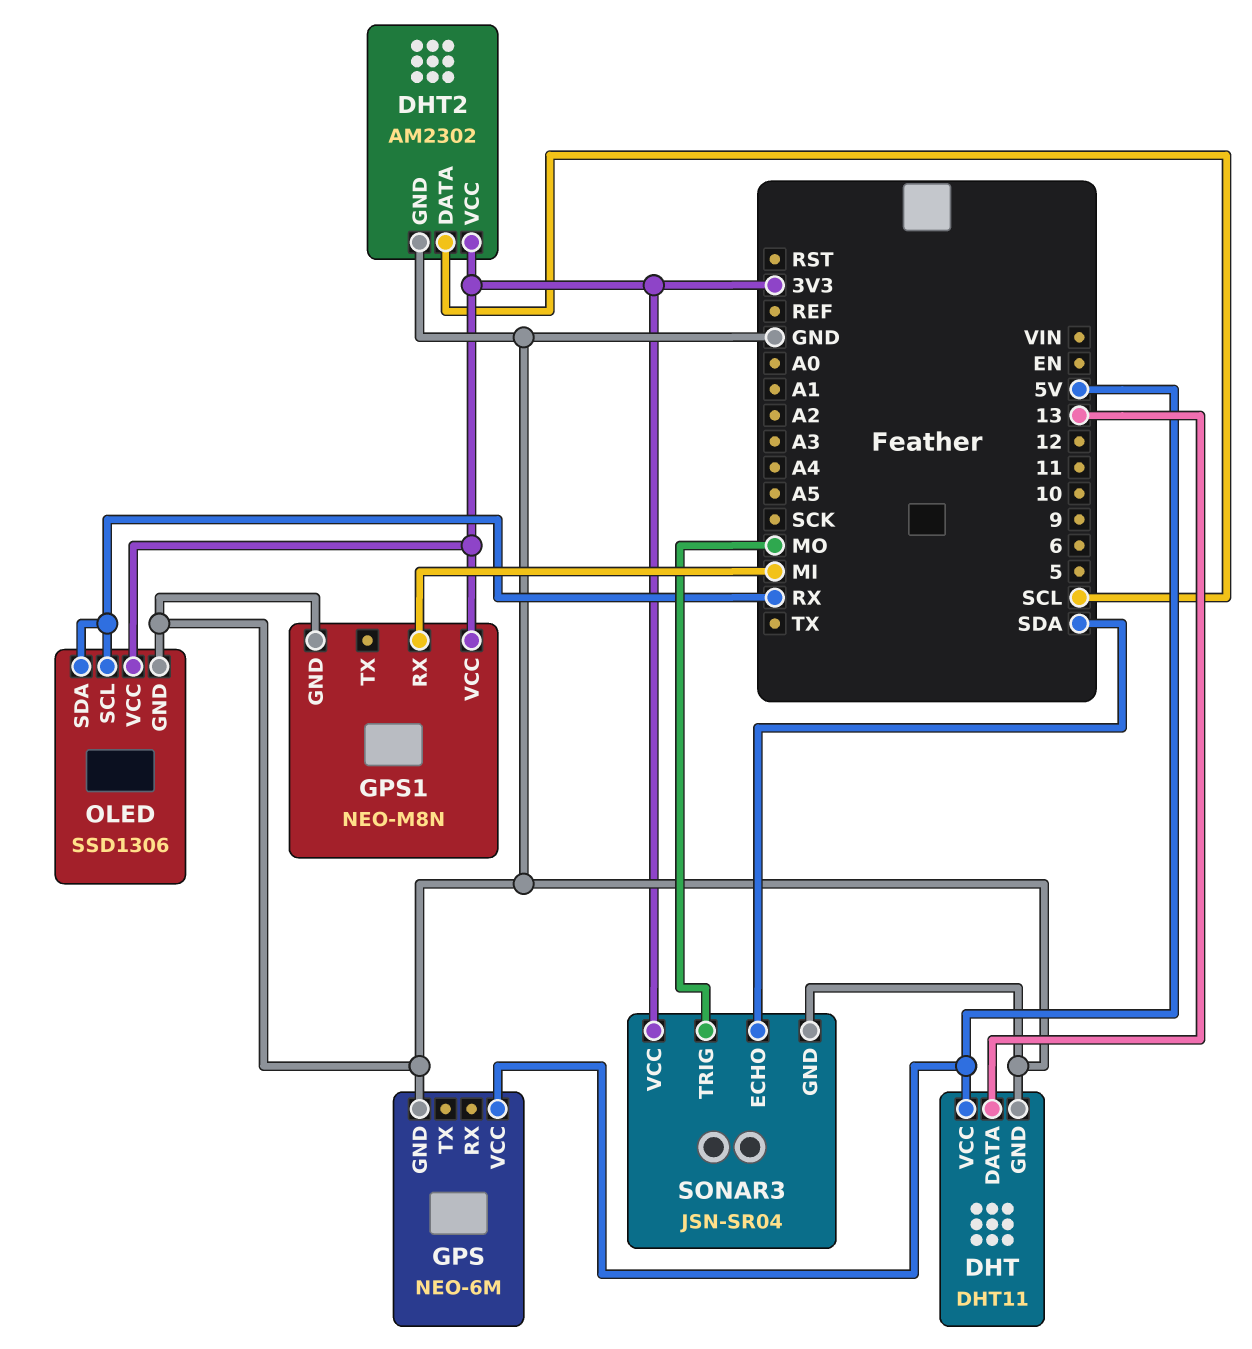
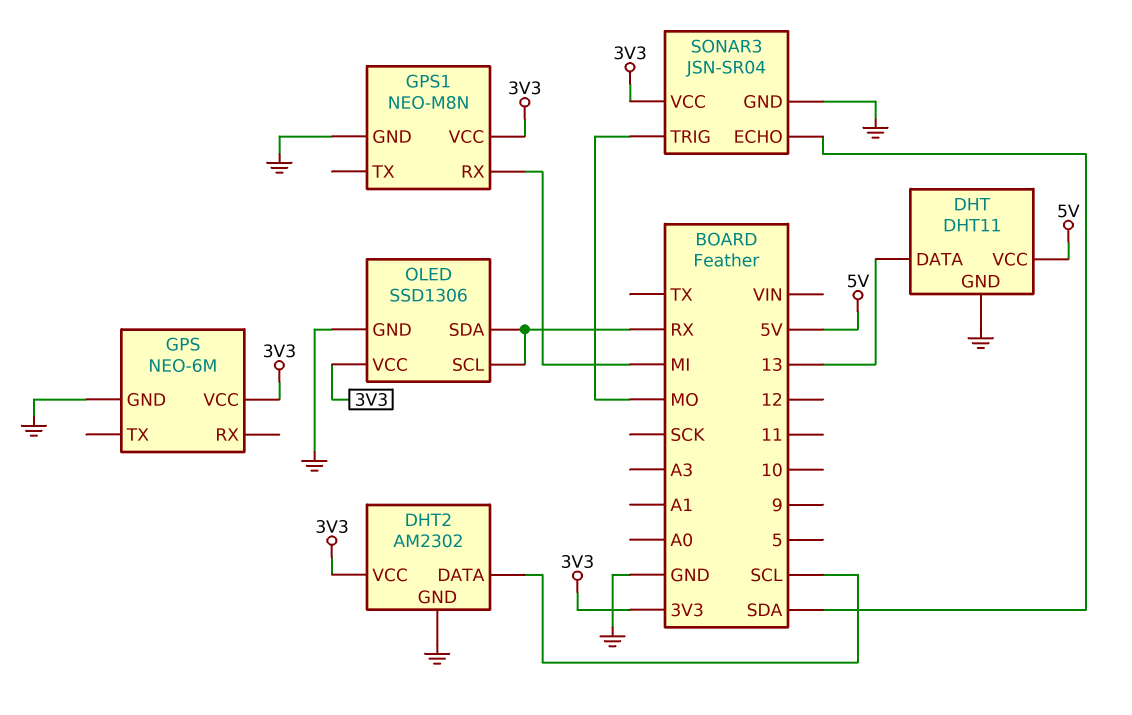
GPS pin VCC: 5V -> 3V3

